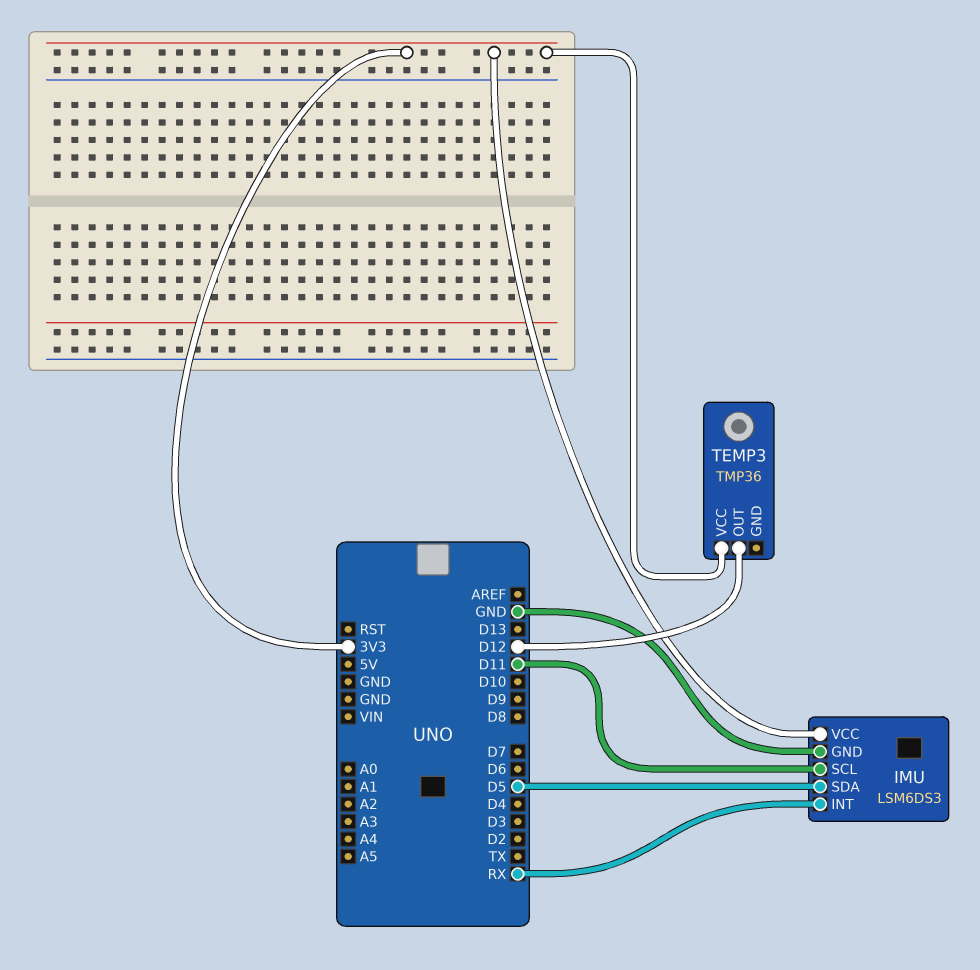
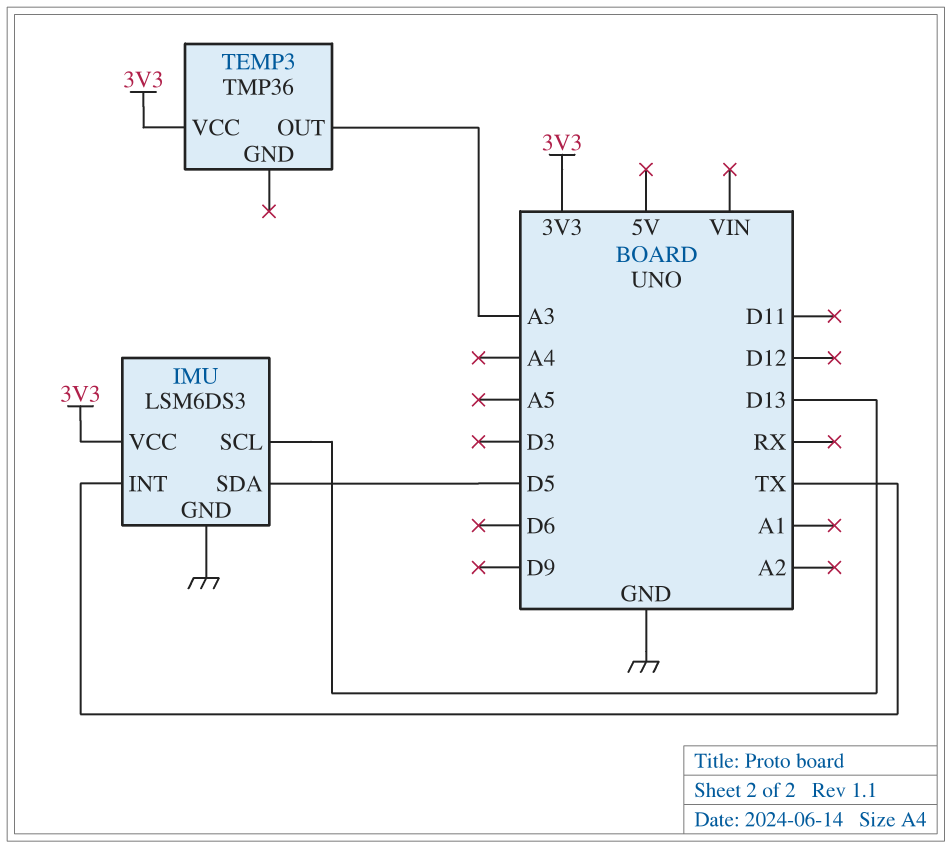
IMU pin INT: RX -> TX
IMU pin SCL: D11 -> D13
TEMP3 pin OUT: D12 -> A3

